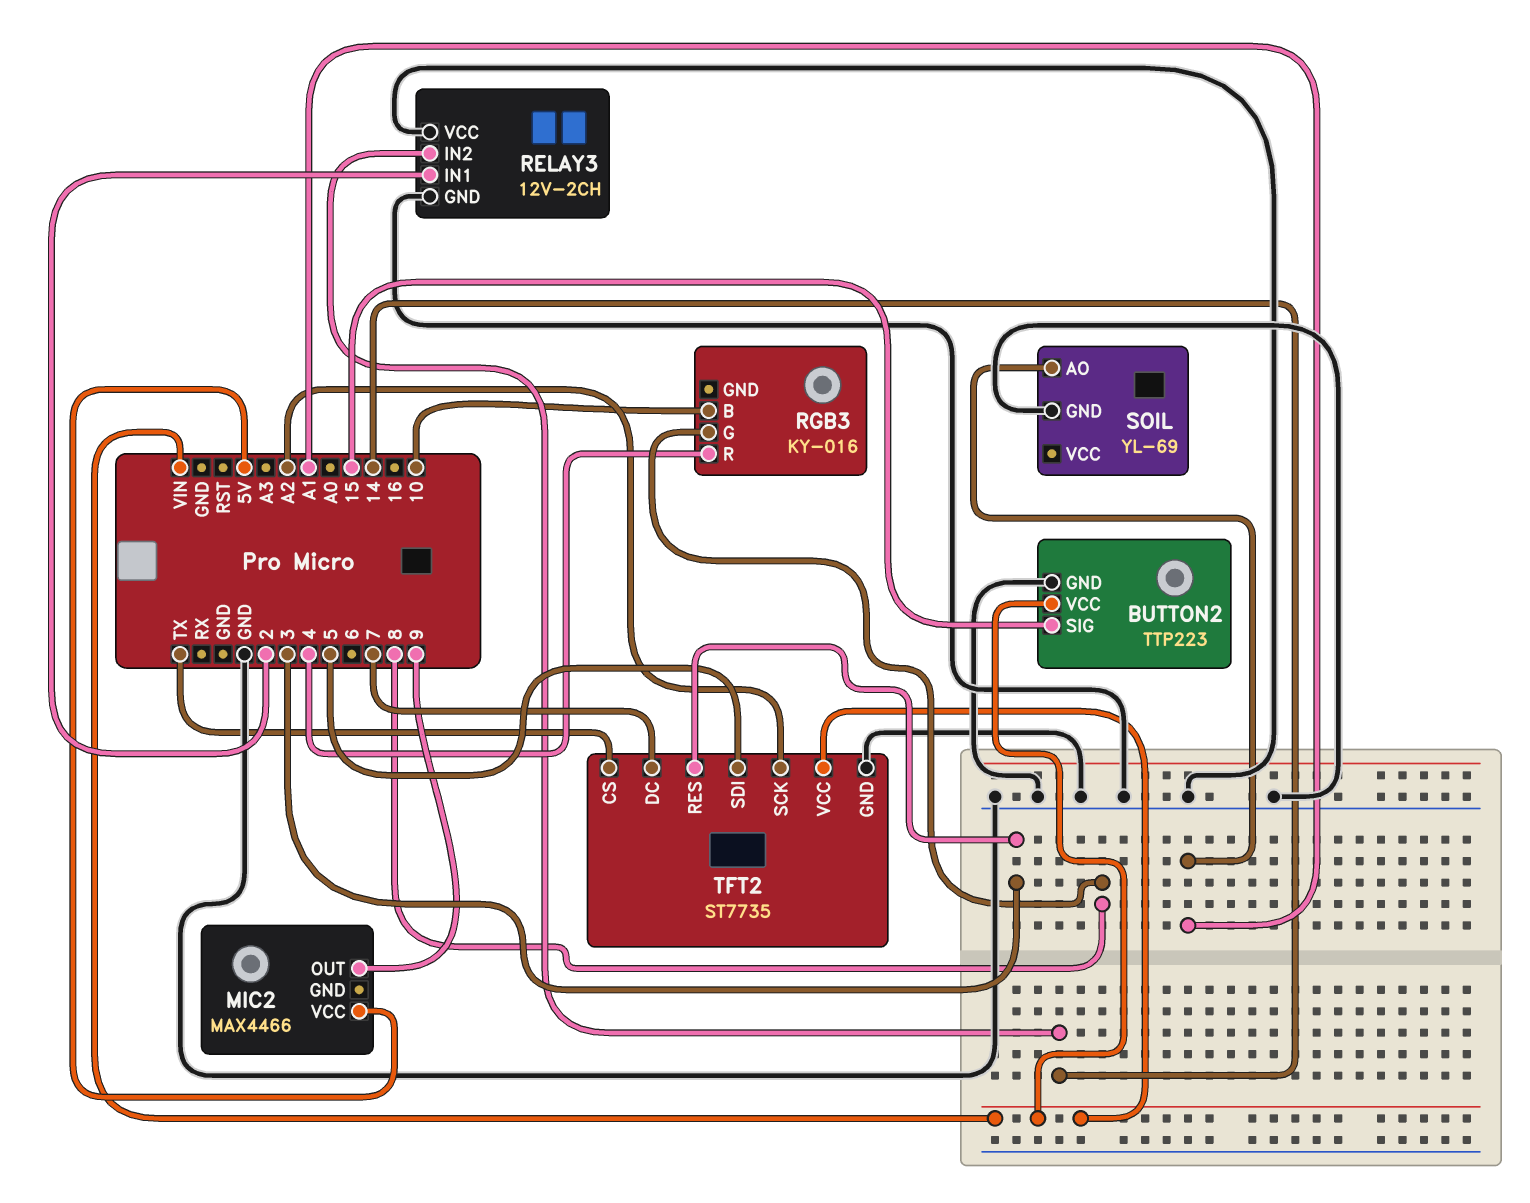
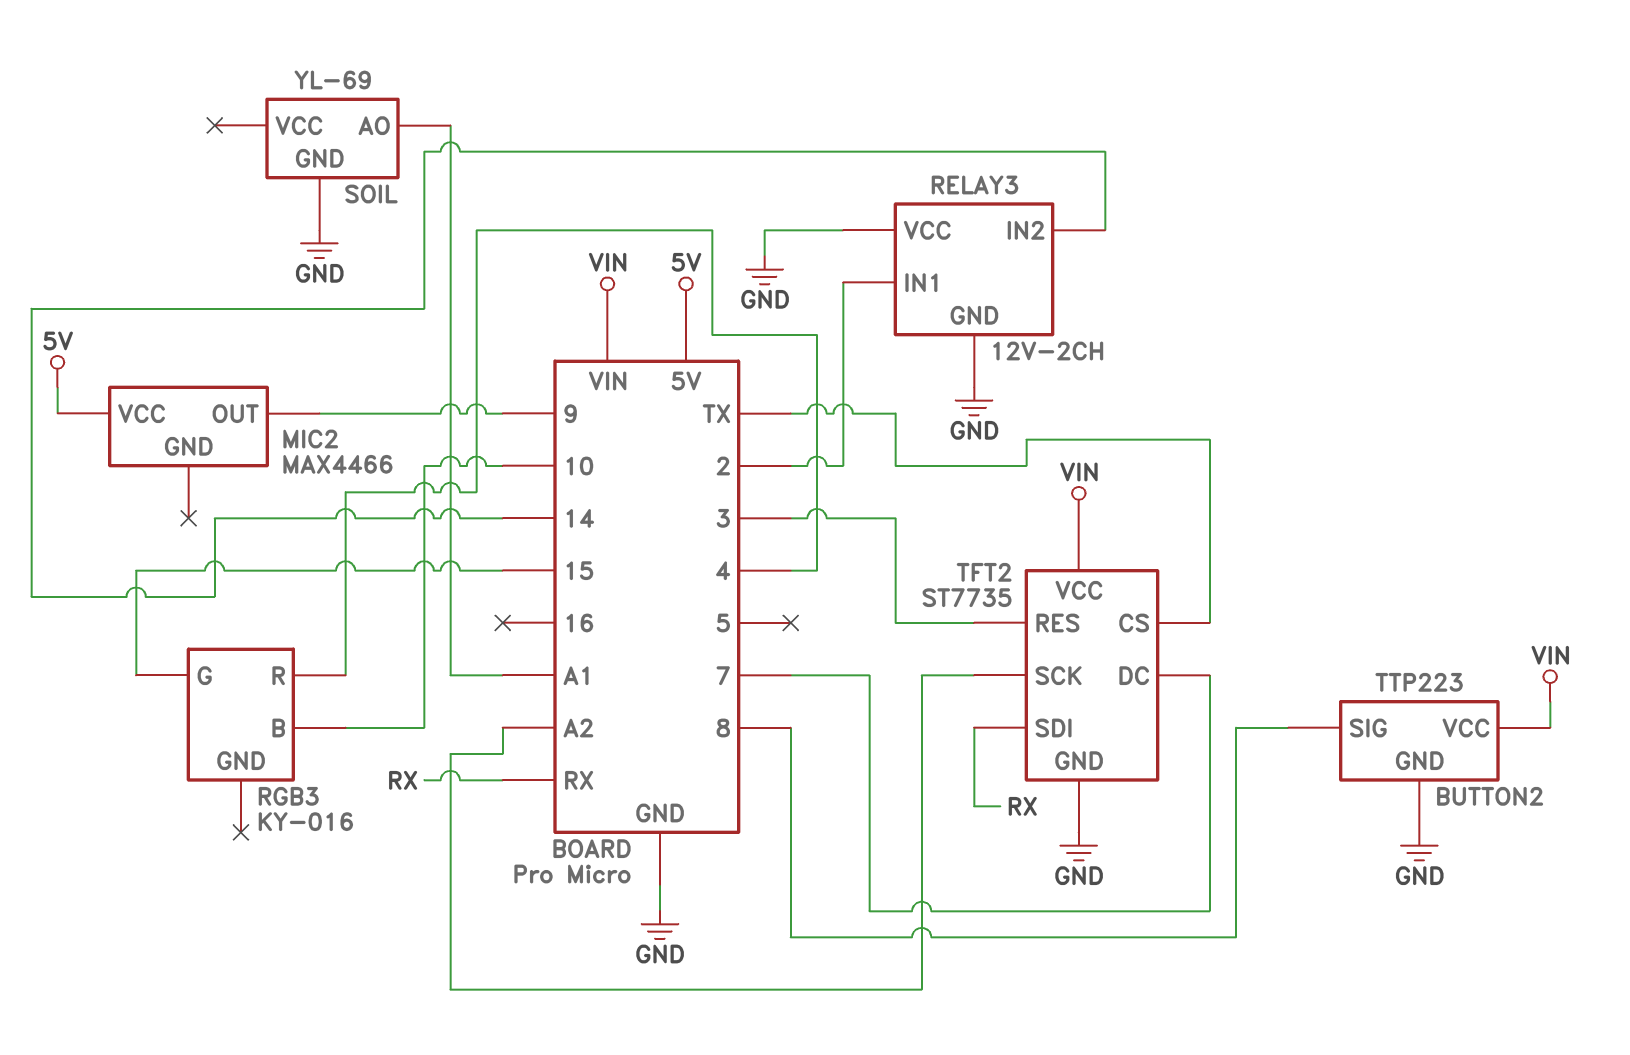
BUTTON2 pin SIG: 15 -> 8
RGB3 pin G: 8 -> 15
TFT2 pin SDI: 5 -> RX

